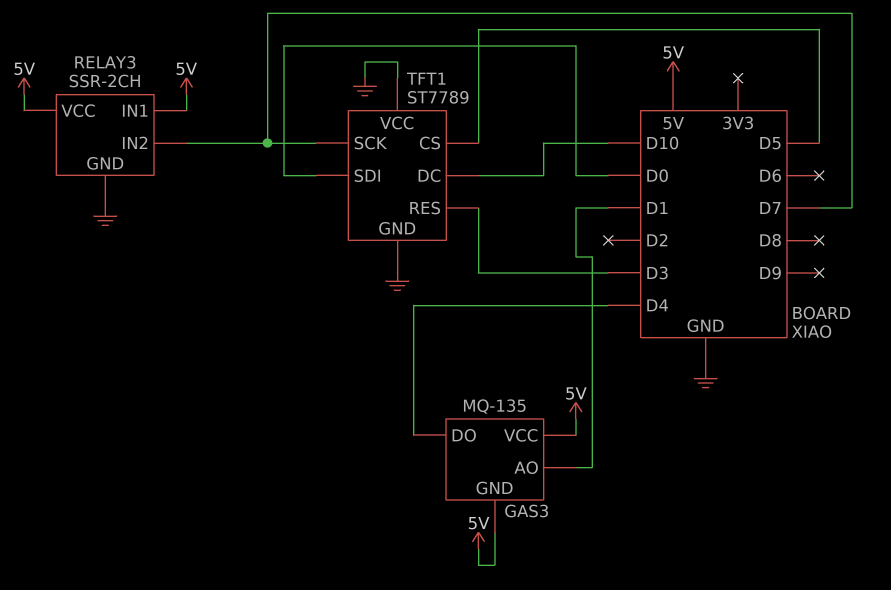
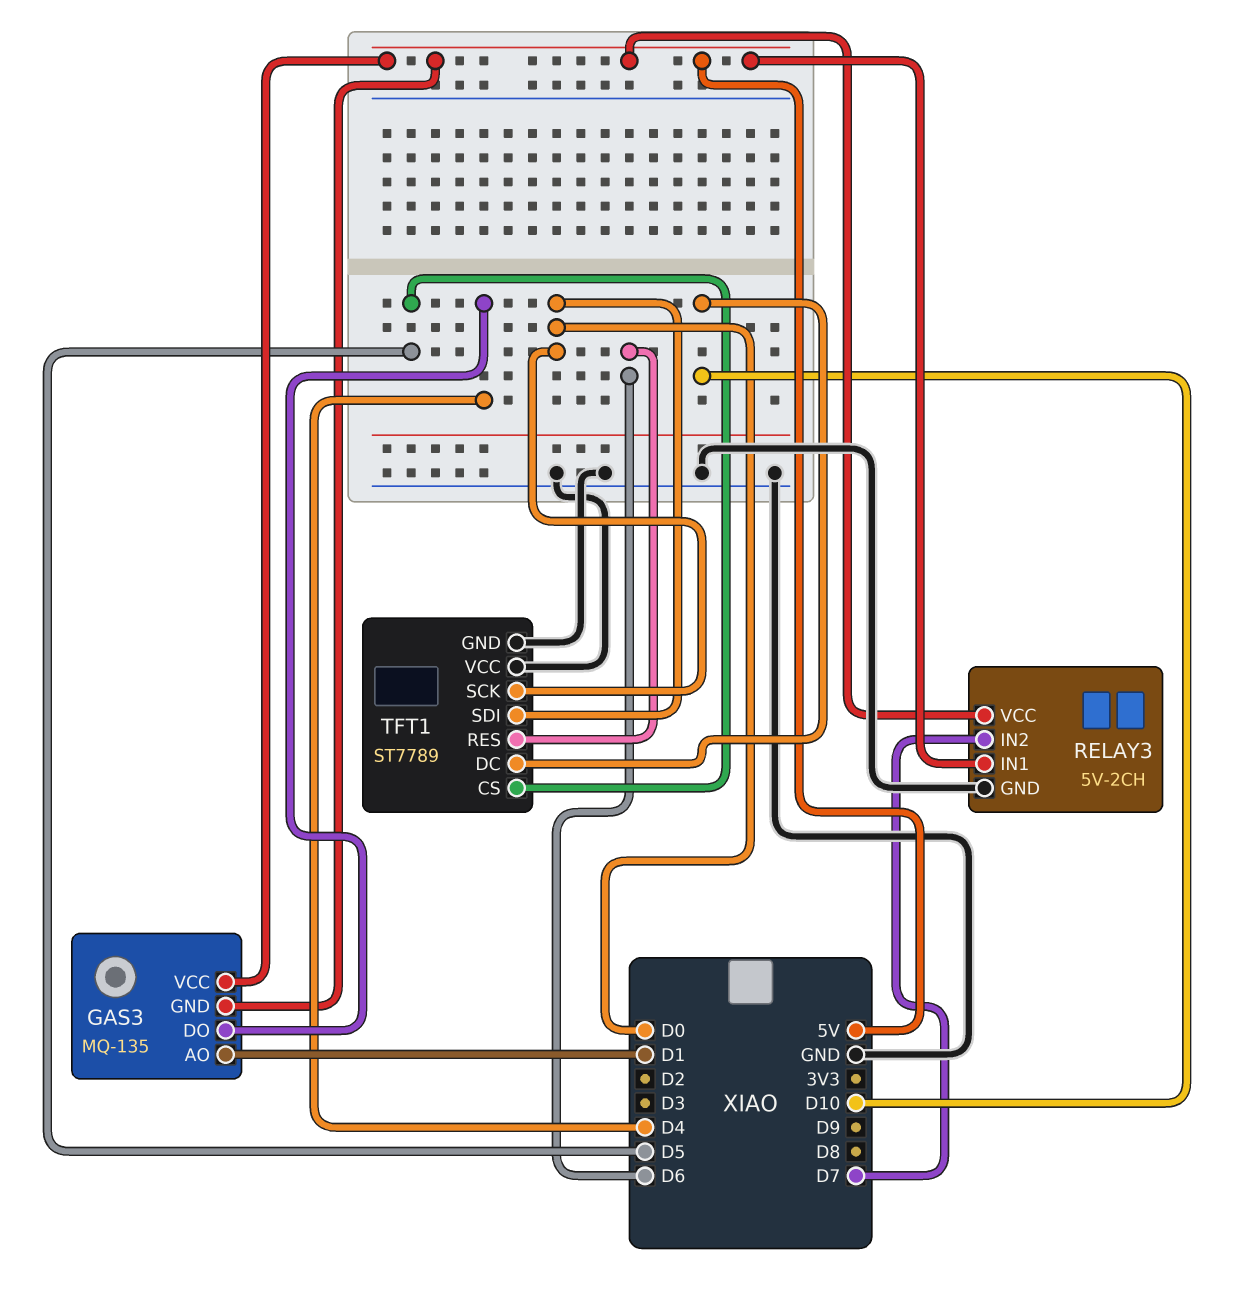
RELAY3: SSR-2CH -> 5V-2CH
TFT1 pin RES: D3 -> D6
TFT1 pin SCK: D7 -> D0

